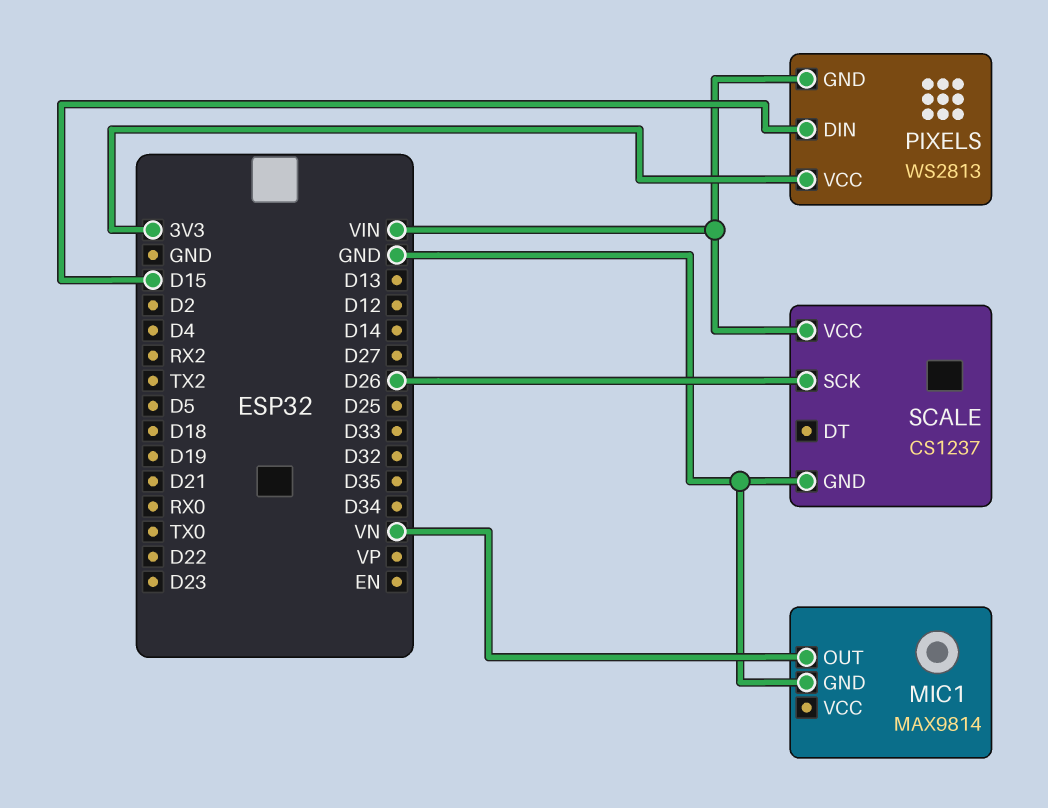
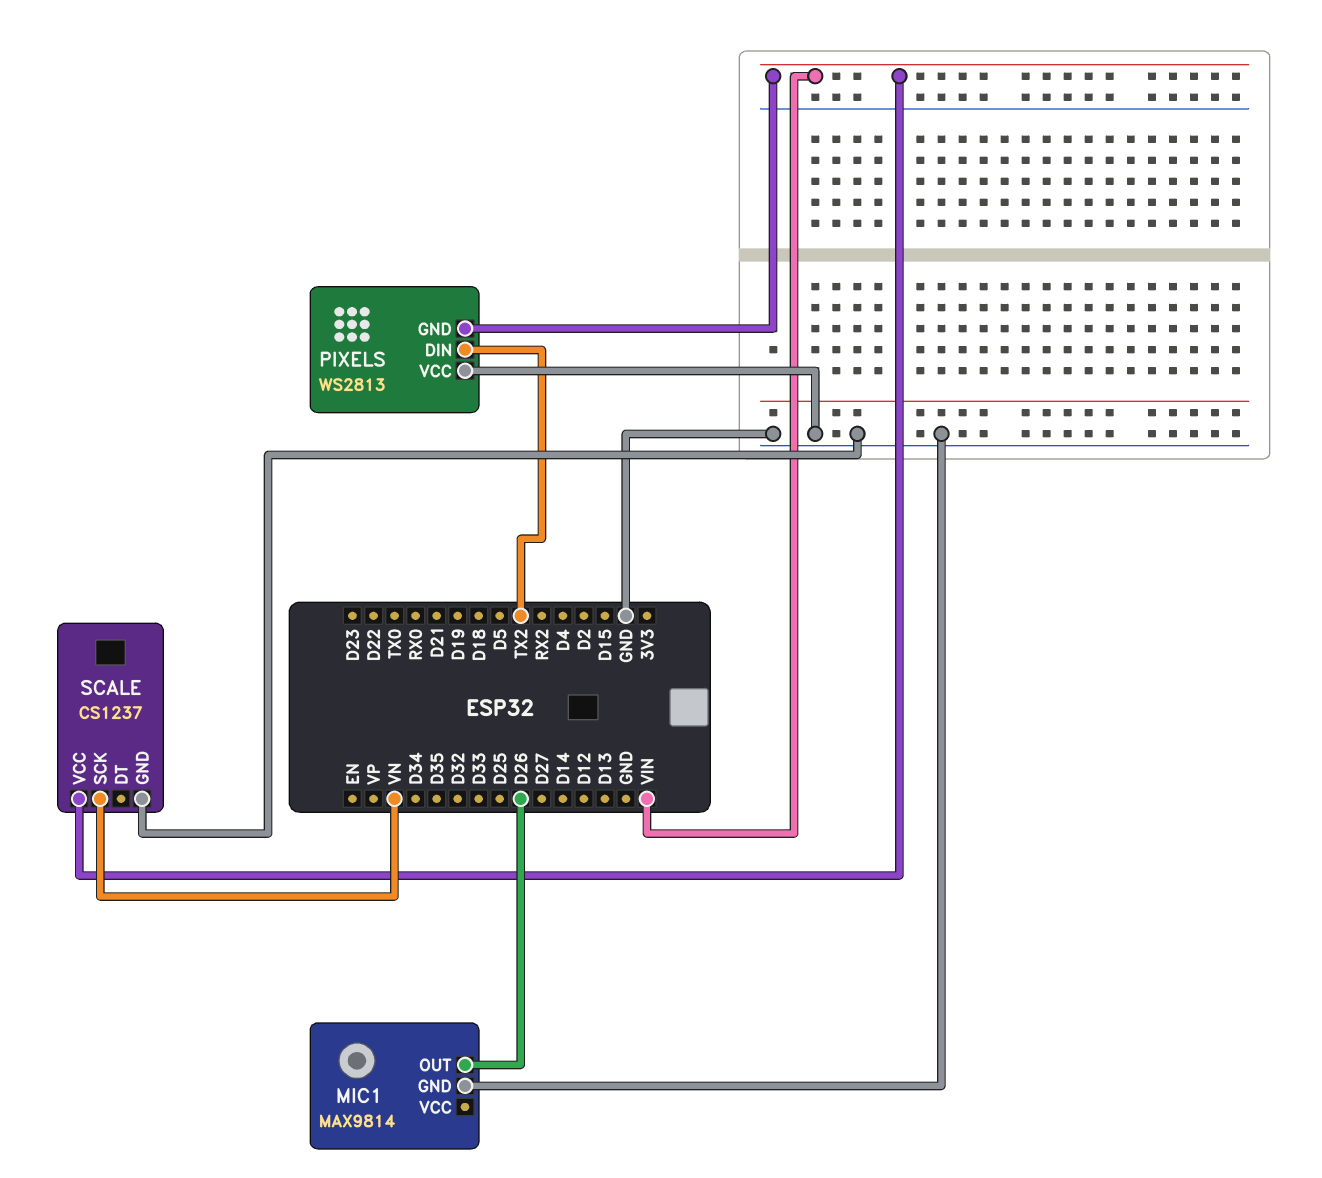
MIC1 pin OUT: VN -> D26
PIXELS pin DIN: D15 -> TX2
PIXELS pin VCC: 3V3 -> GND
SCALE pin SCK: D26 -> VN

